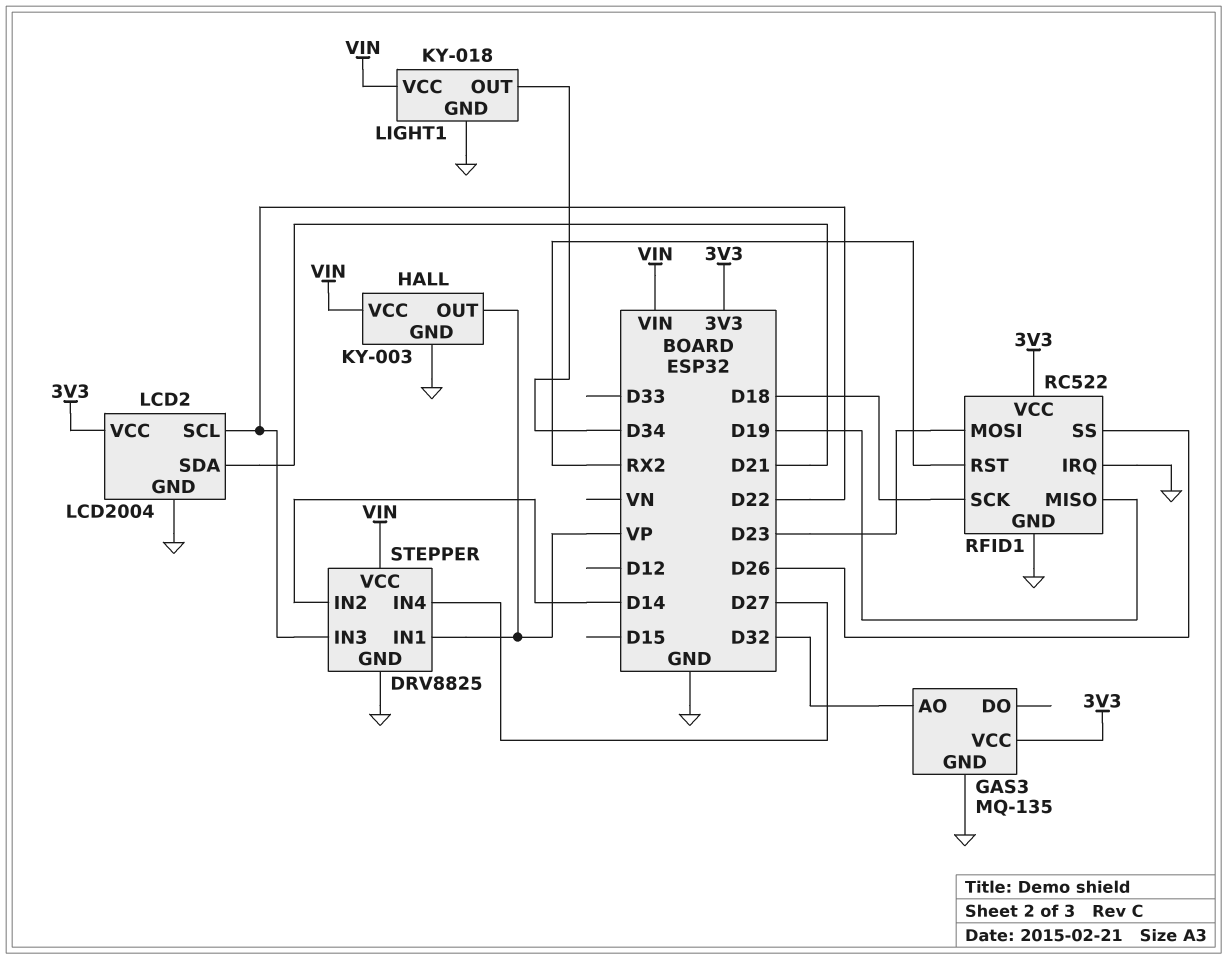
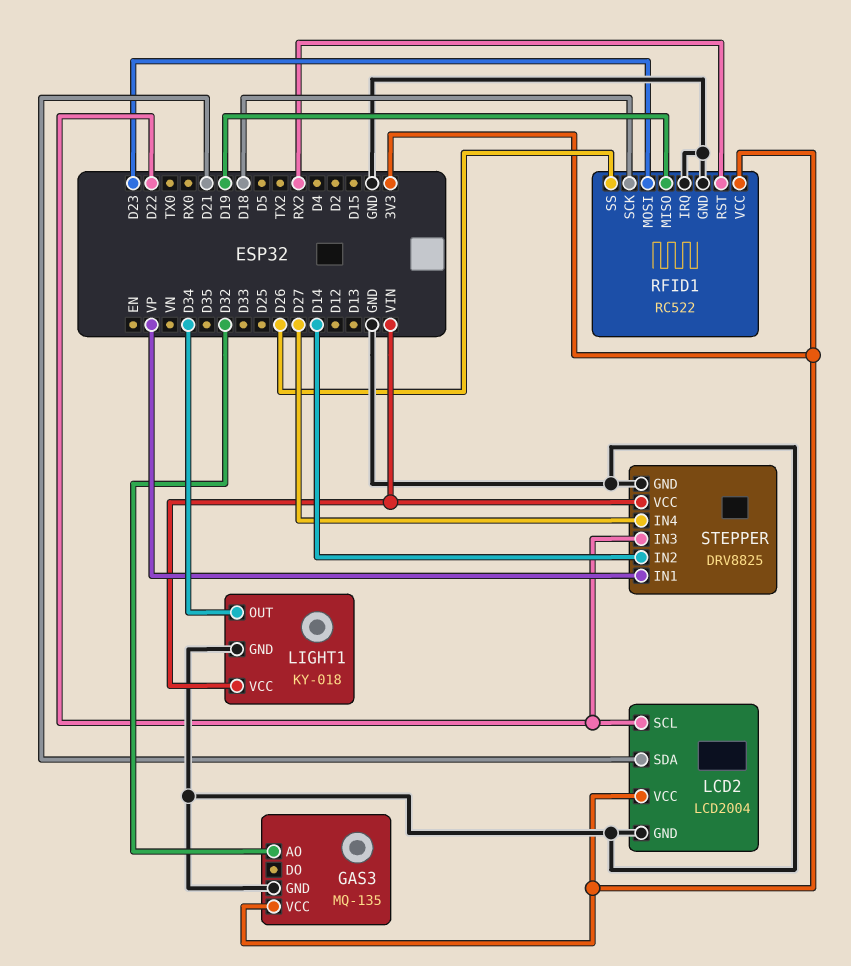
HALL: KY-003 -> none
HALL pin GND: GND -> none
HALL pin OUT: VP -> none
HALL pin VCC: VIN -> none

